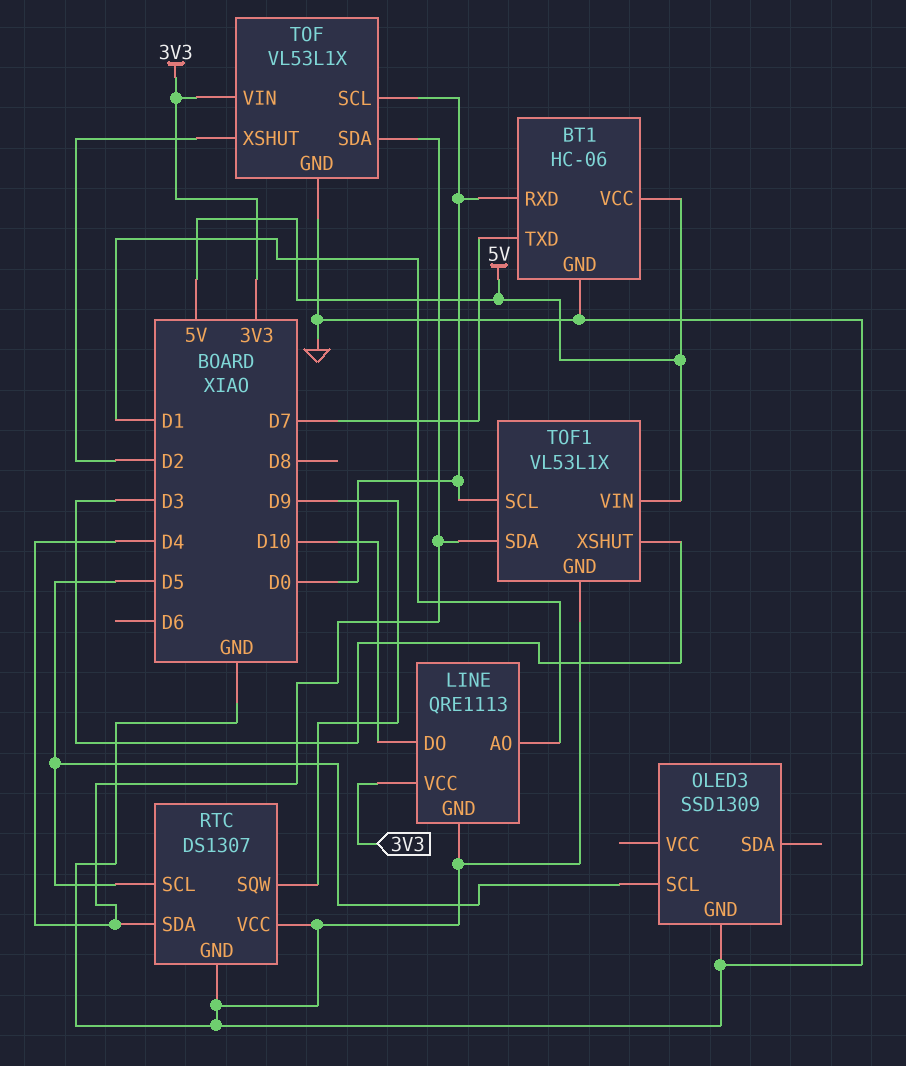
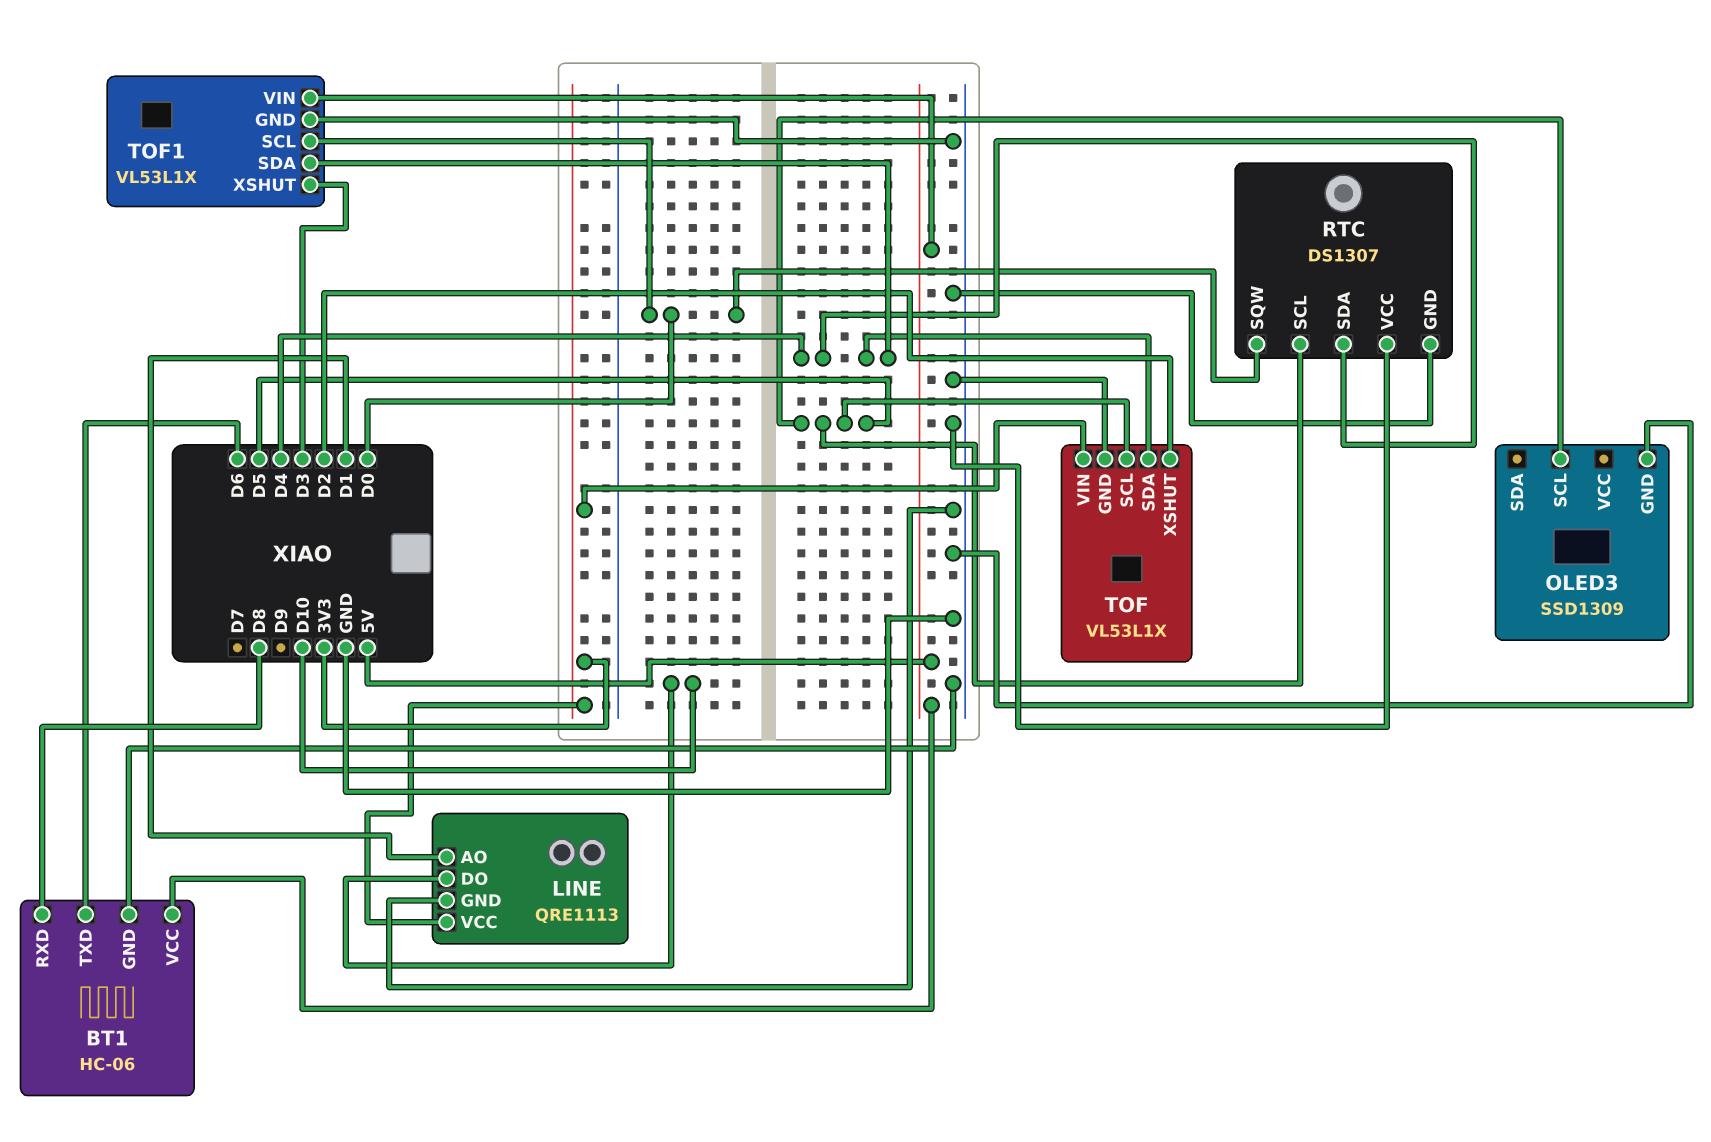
BT1 pin RXD: D0 -> D8
BT1 pin TXD: D7 -> D6
RTC pin SQW: D9 -> D0
TOF pin SCL: D0 -> D5

